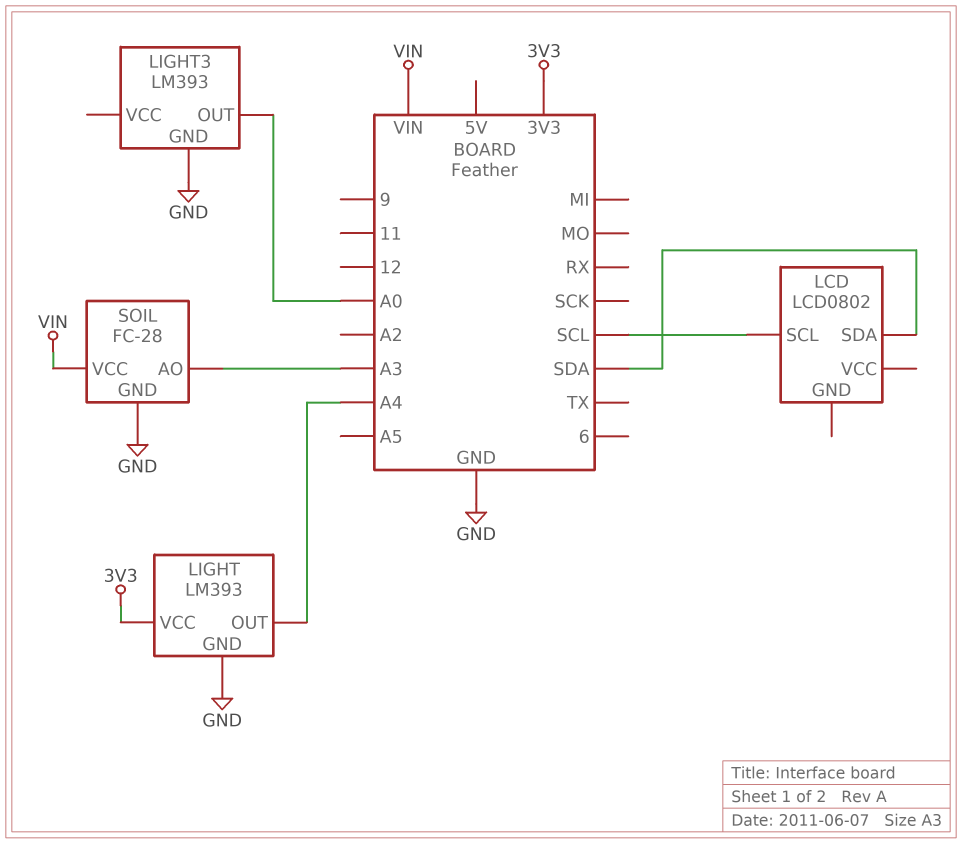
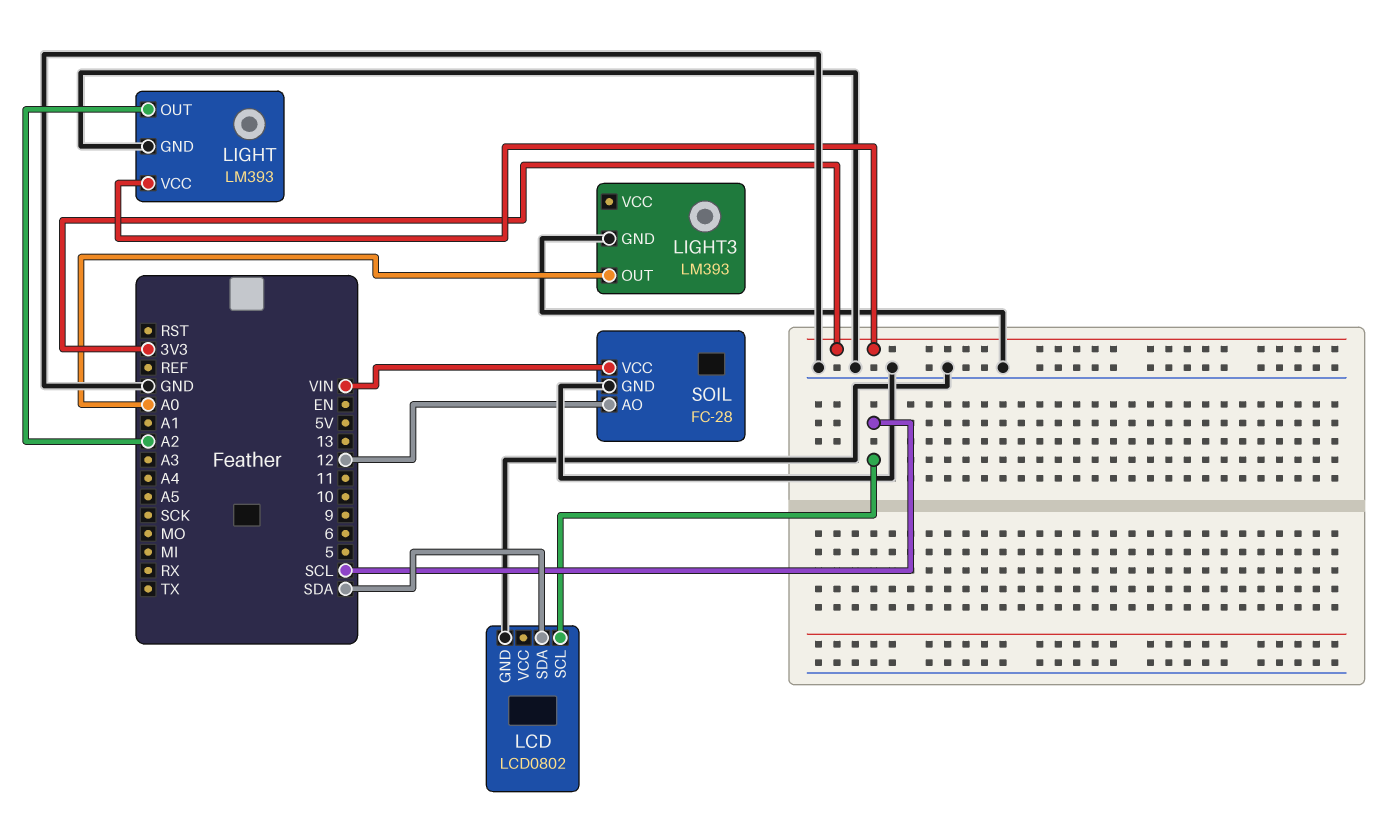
LCD pin GND: none -> GND
LIGHT pin OUT: A4 -> A2
SOIL pin AO: A3 -> 12

